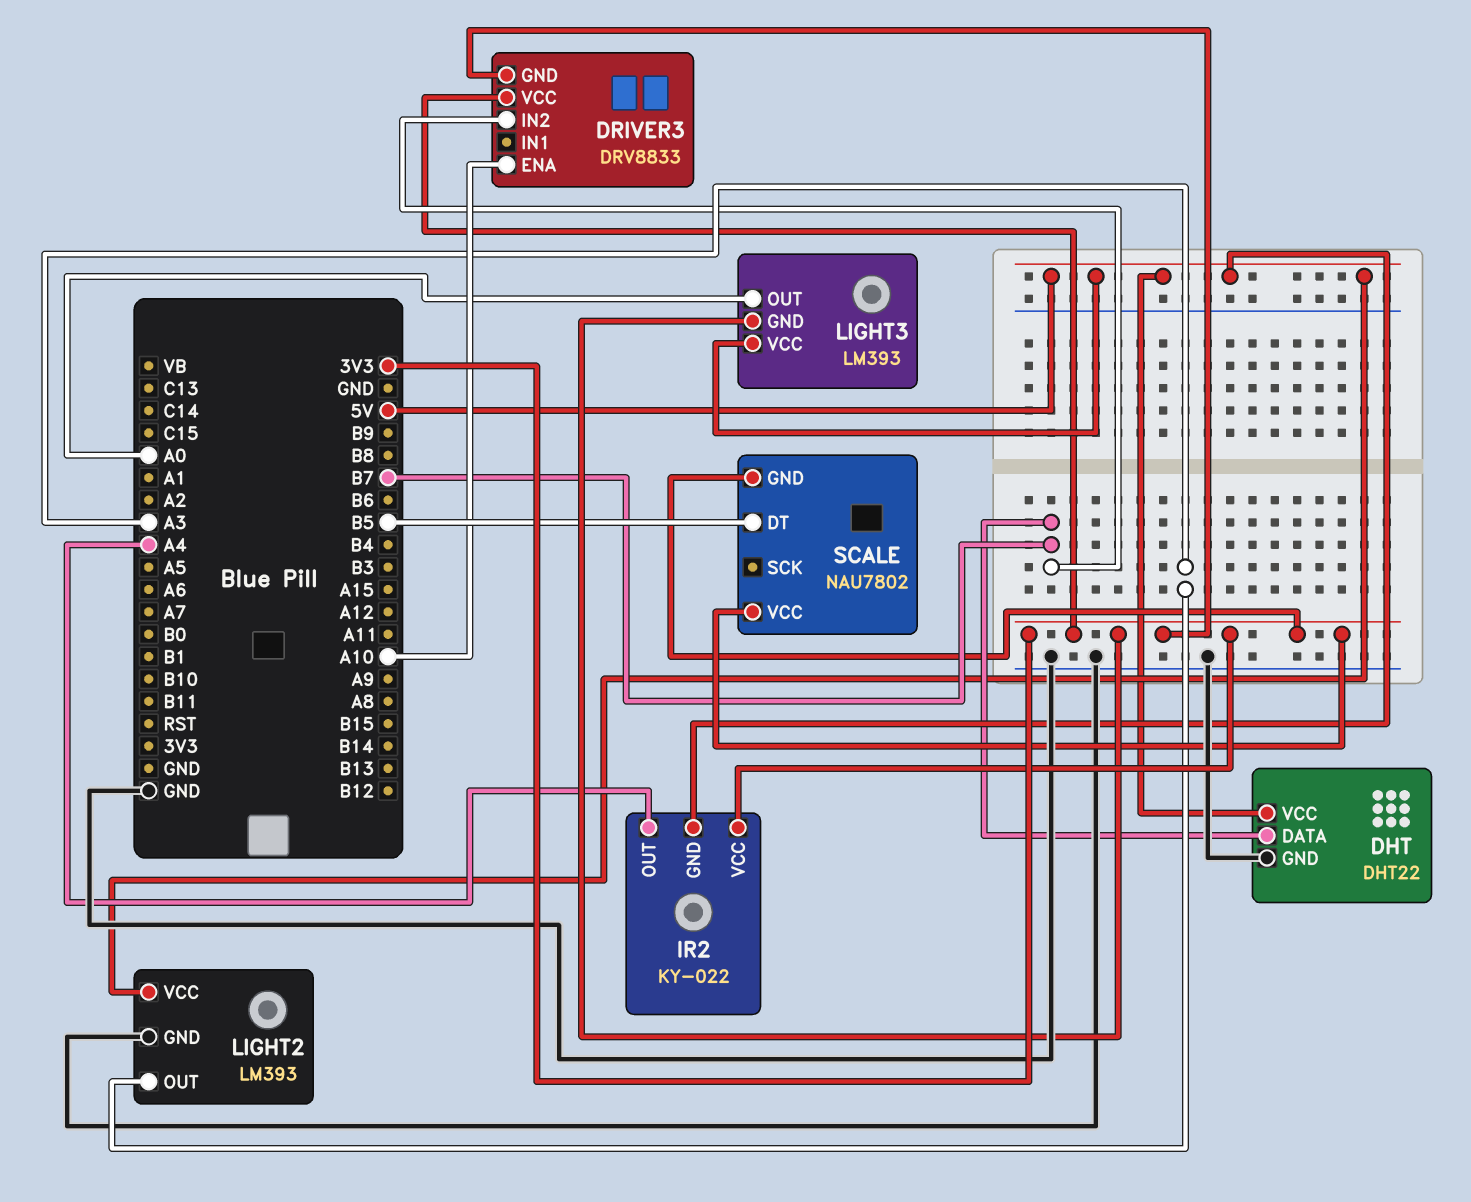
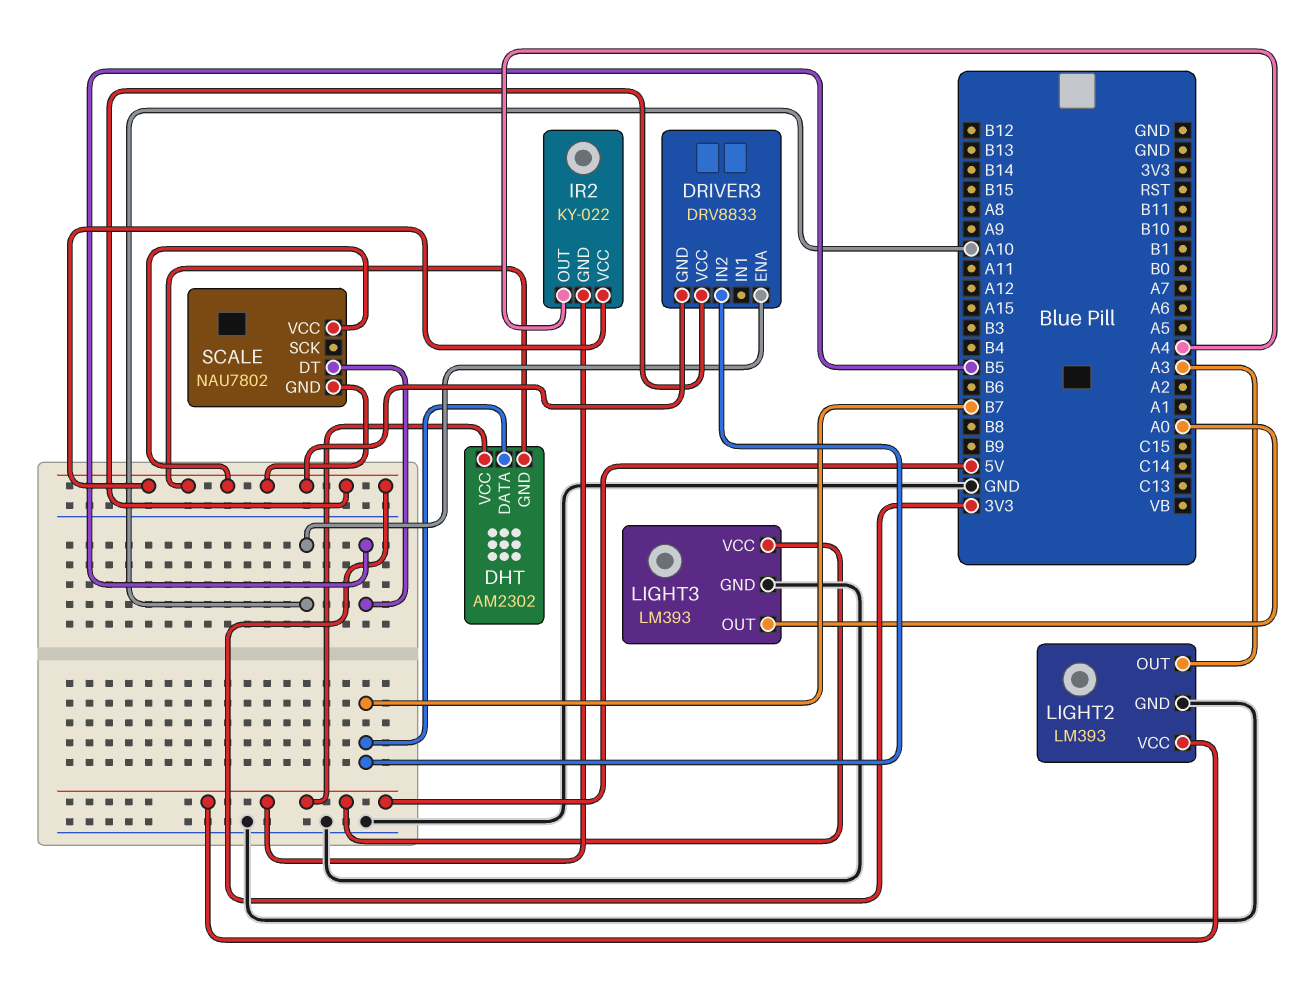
DHT: DHT22 -> AM2302
DHT pin GND: GND -> 3V3
LIGHT3 pin GND: 3V3 -> GND

